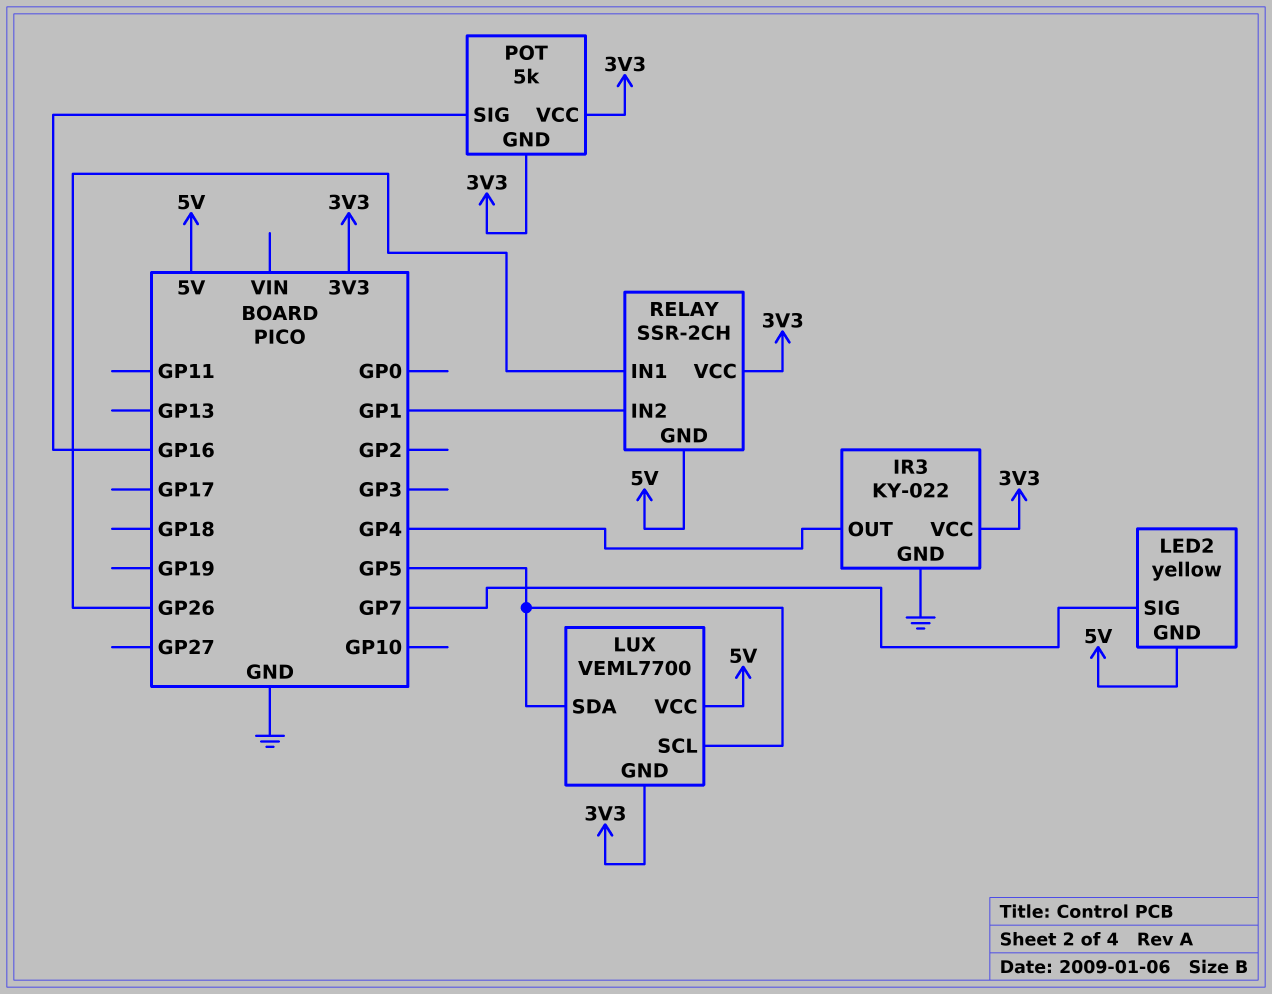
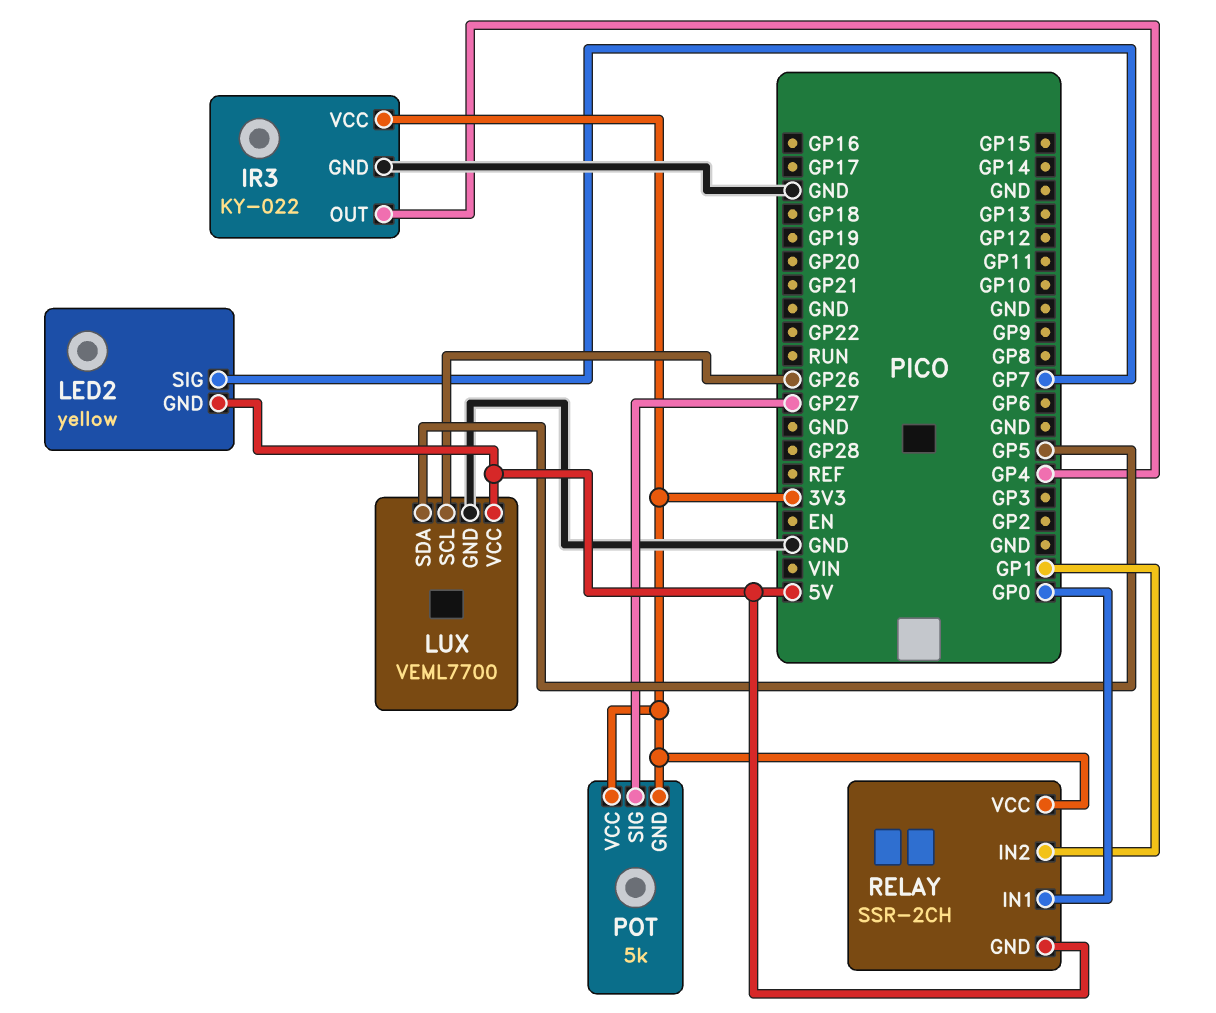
LUX pin GND: 3V3 -> GND
LUX pin SCL: GP5 -> GP26
POT pin SIG: GP16 -> GP27
RELAY pin IN1: GP26 -> GP0

